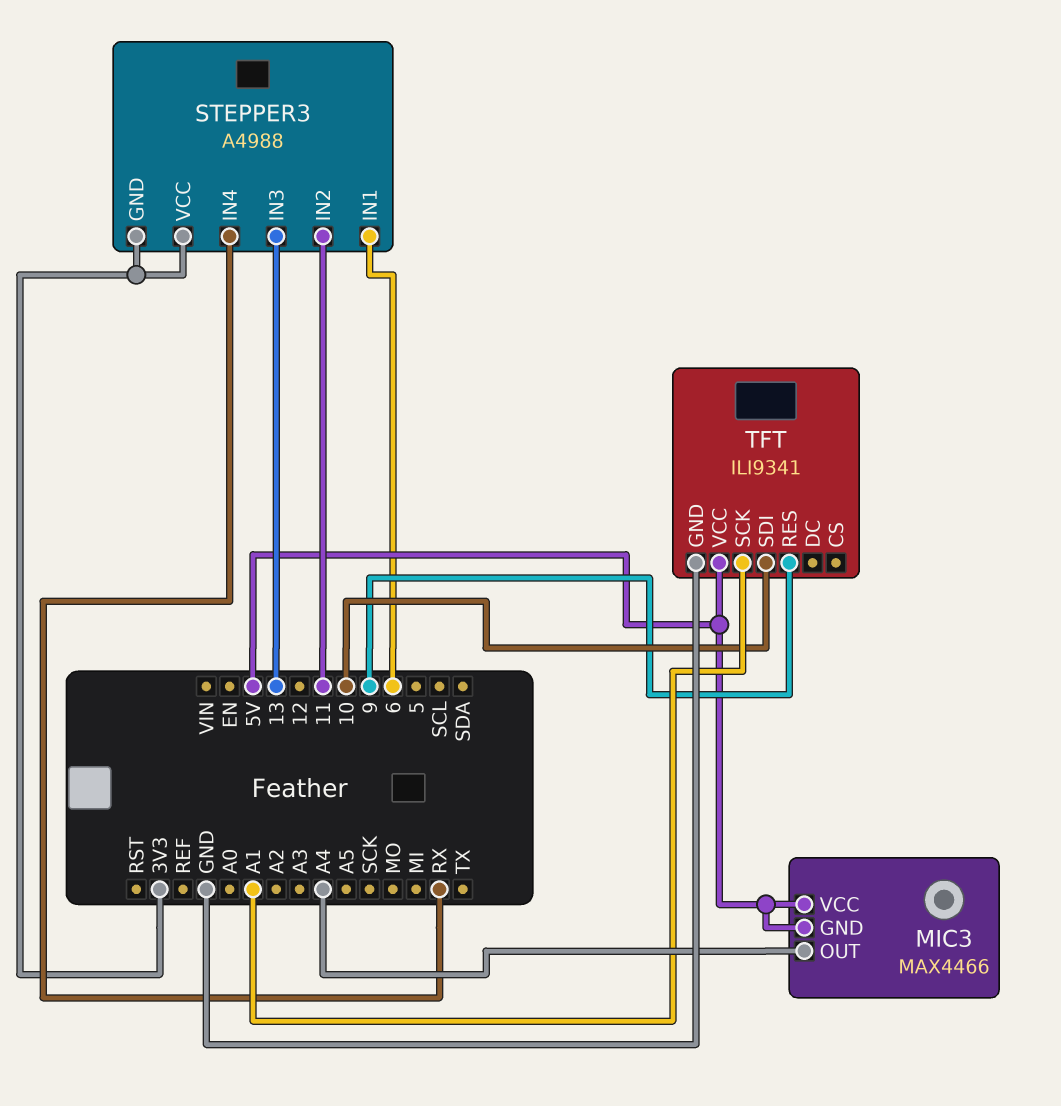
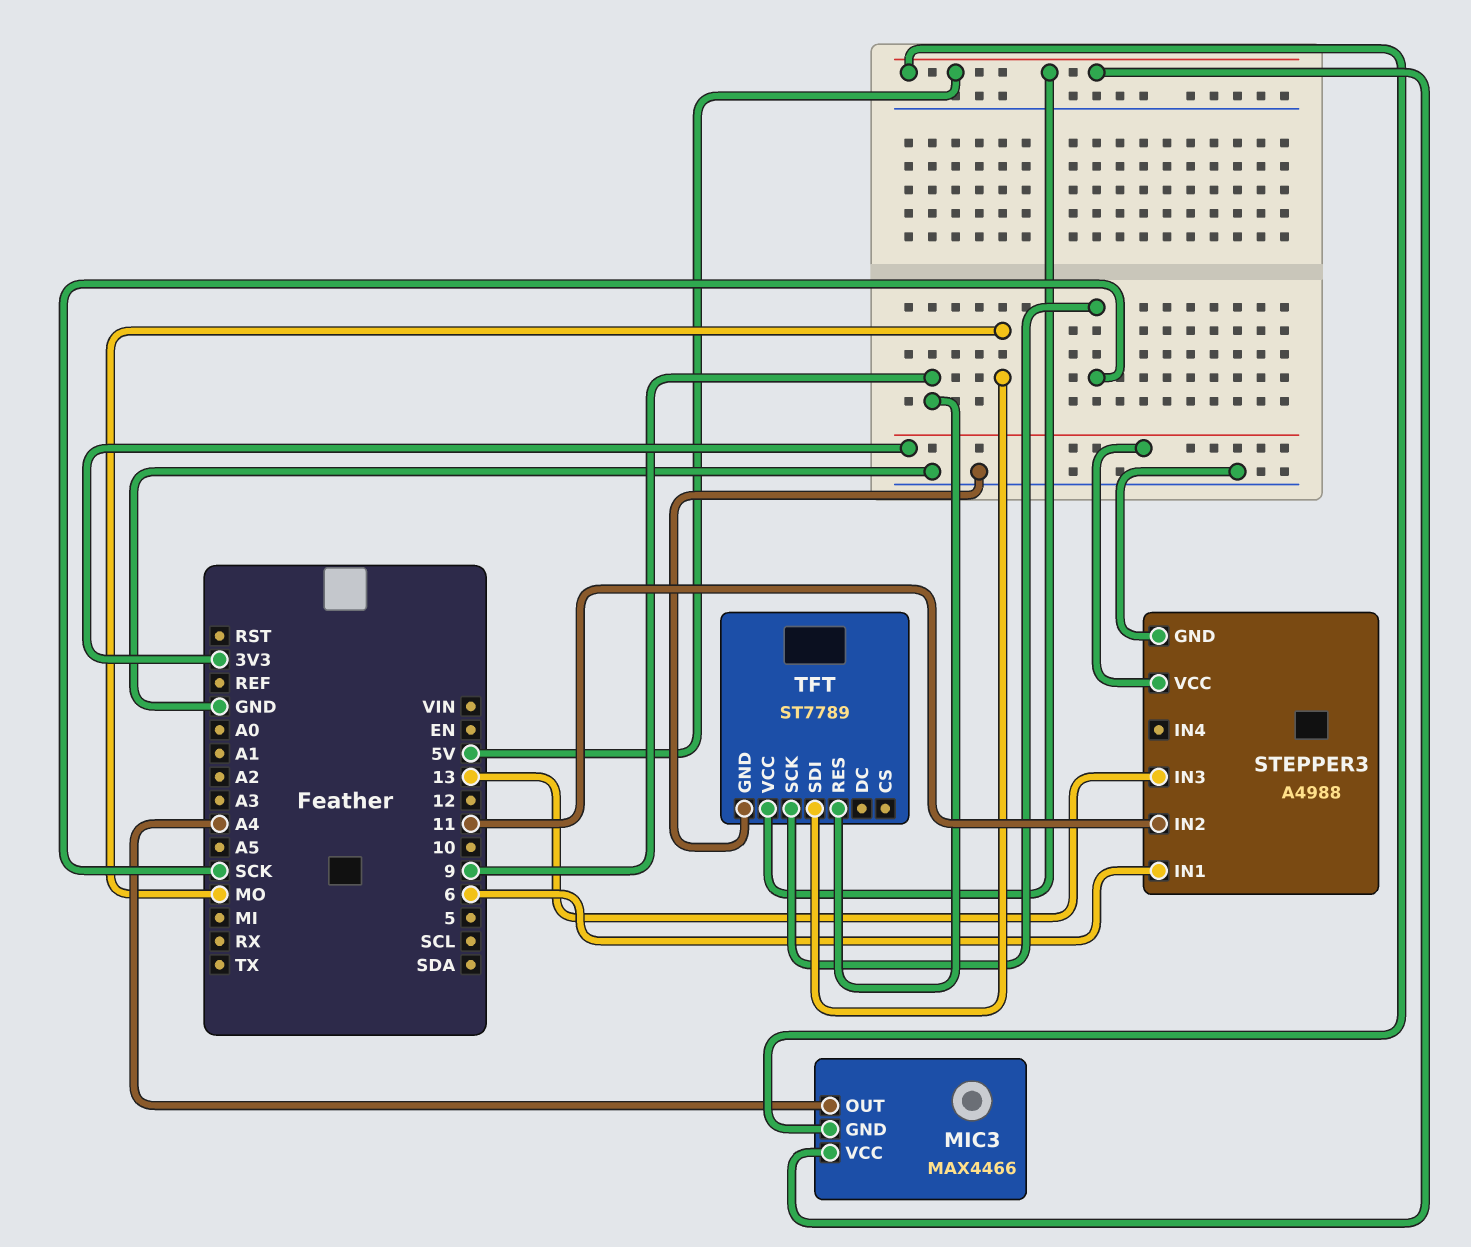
STEPPER3 pin GND: 3V3 -> GND
STEPPER3 pin IN4: RX -> none
TFT: ILI9341 -> ST7789
TFT pin SCK: A1 -> SCK
TFT pin SDI: 10 -> MO

